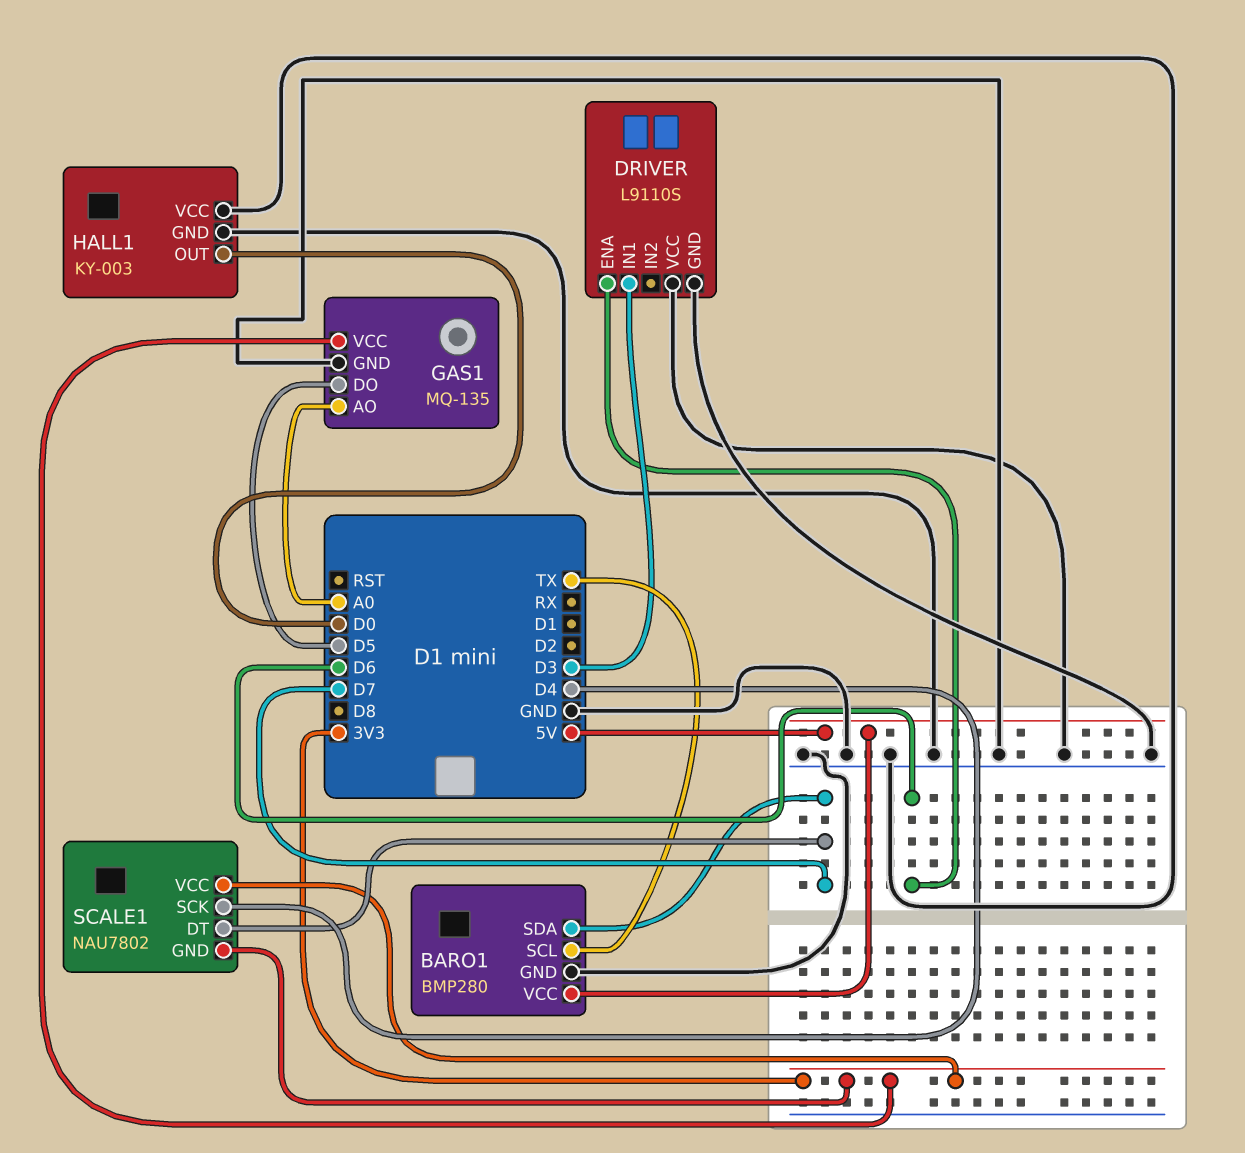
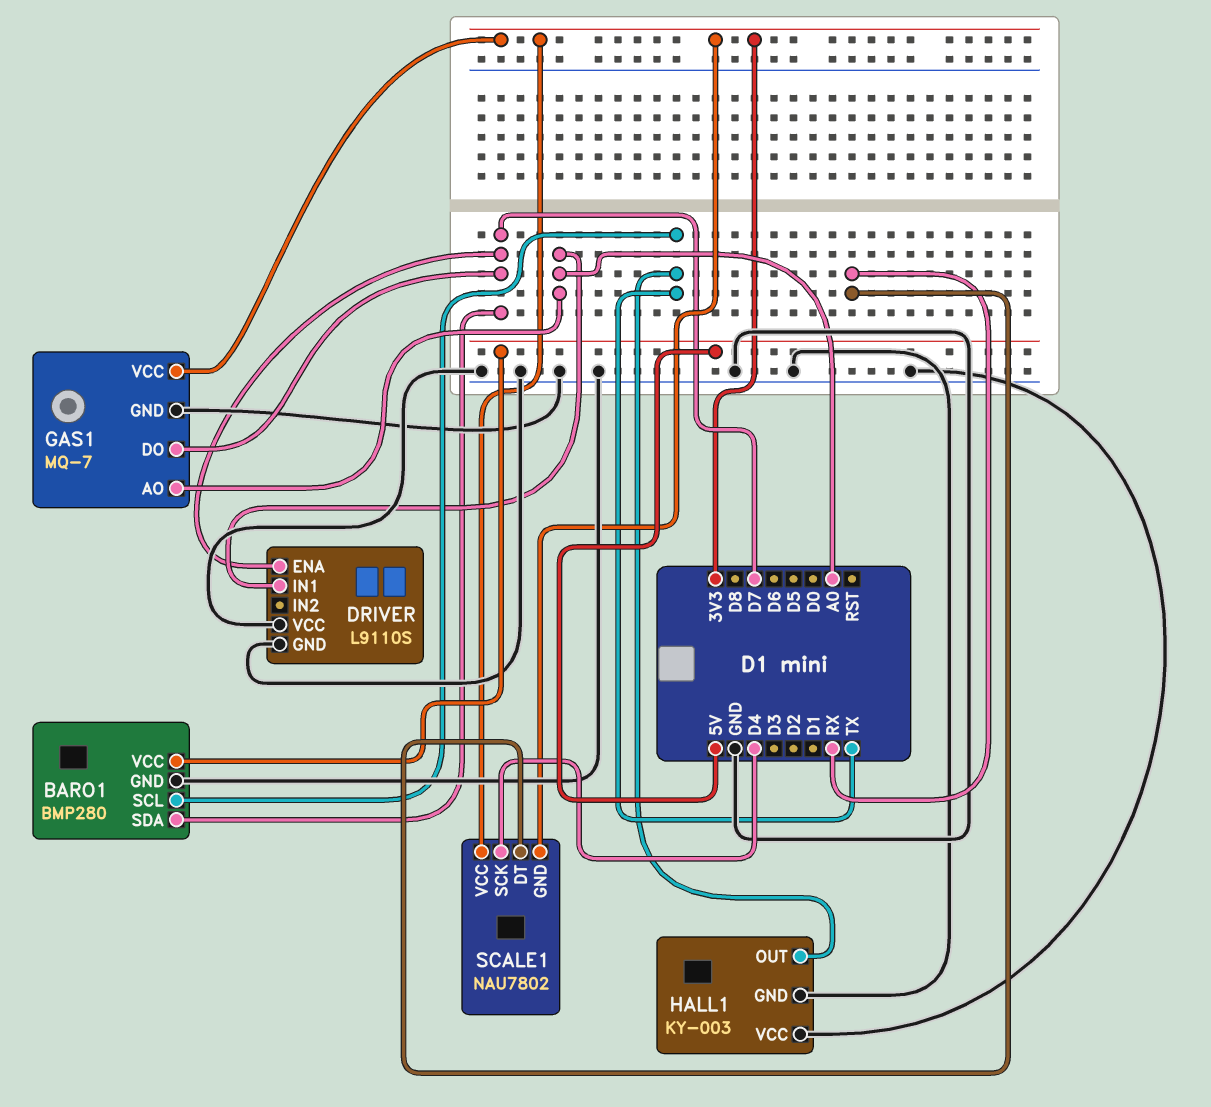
DRIVER pin ENA: D6 -> D7
DRIVER pin IN1: D3 -> A0
GAS1: MQ-135 -> MQ-7
GAS1 pin DO: D5 -> D7
HALL1 pin OUT: D0 -> TX
SCALE1 pin DT: D7 -> RX

